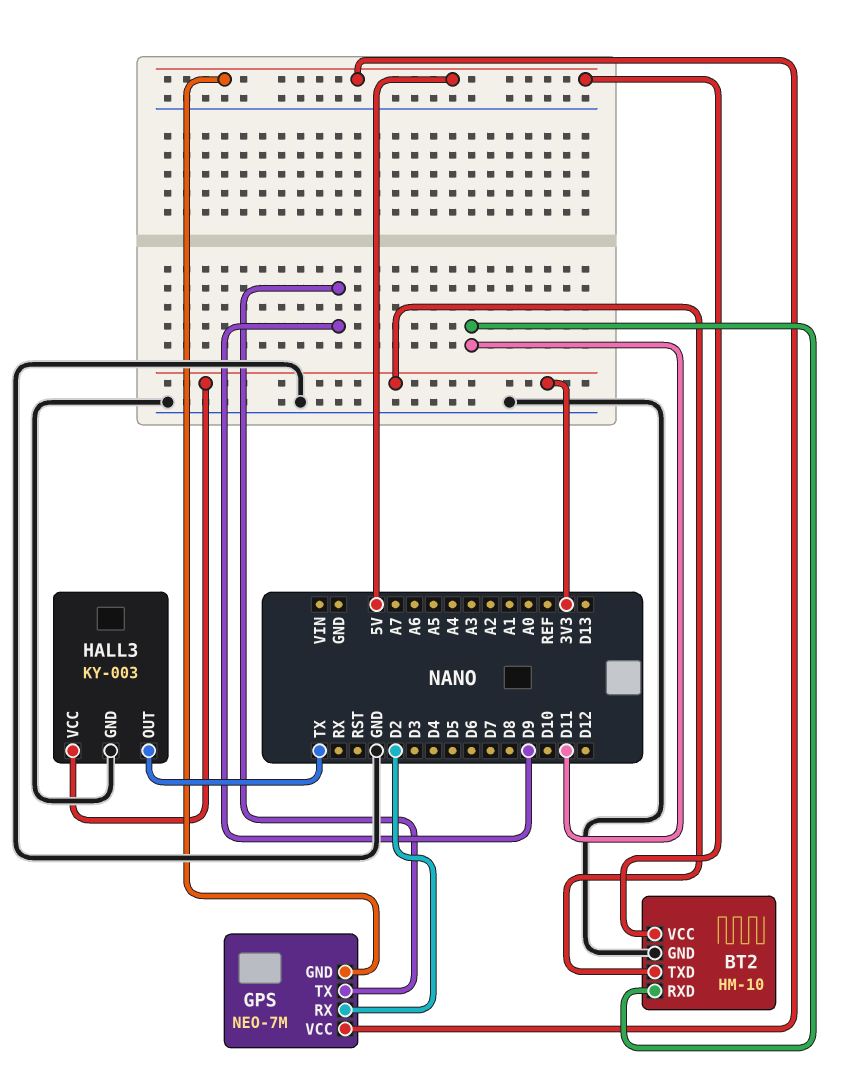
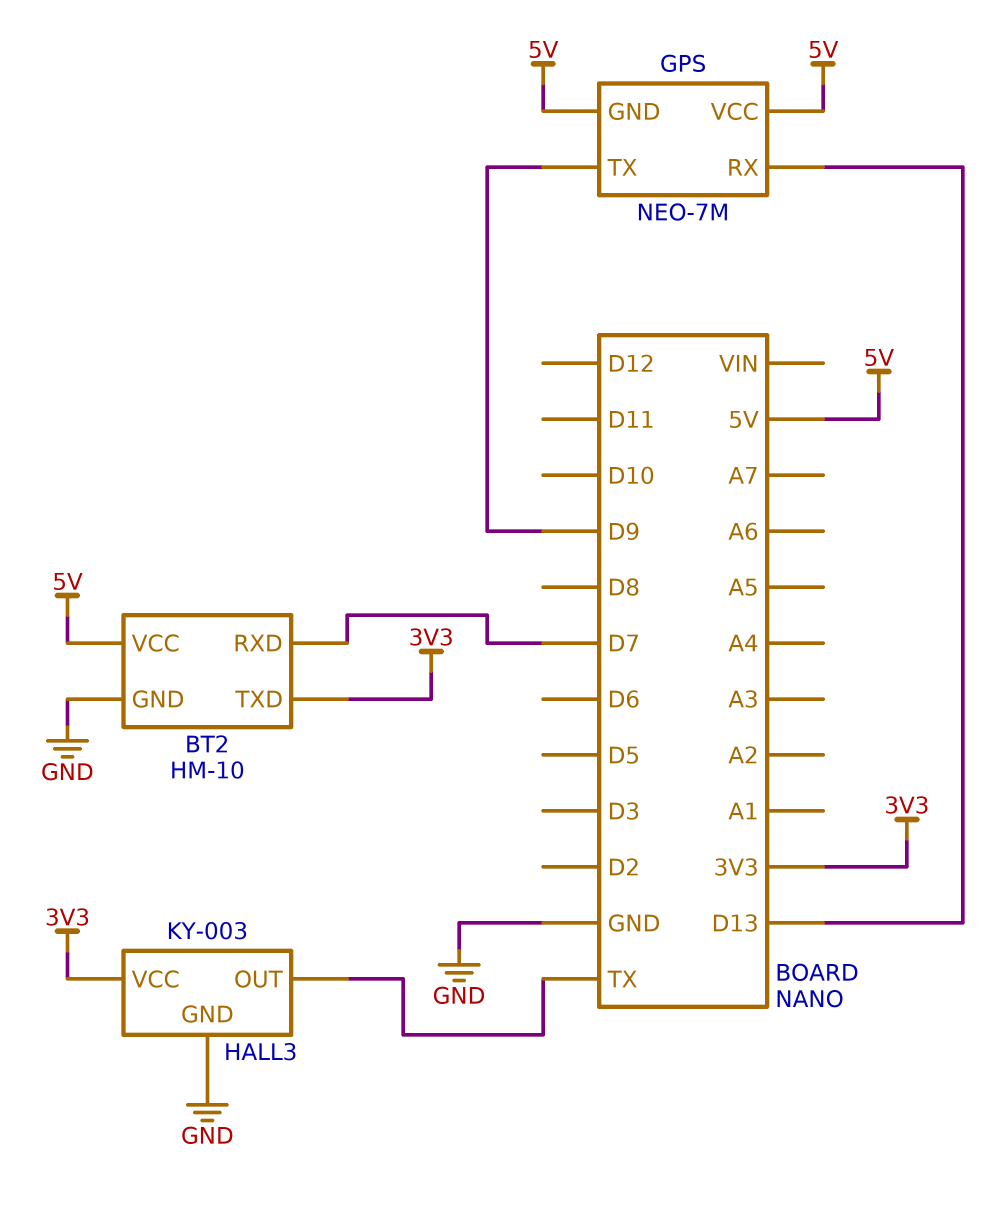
BT2 pin RXD: D11 -> D7
GPS pin RX: D2 -> D13

